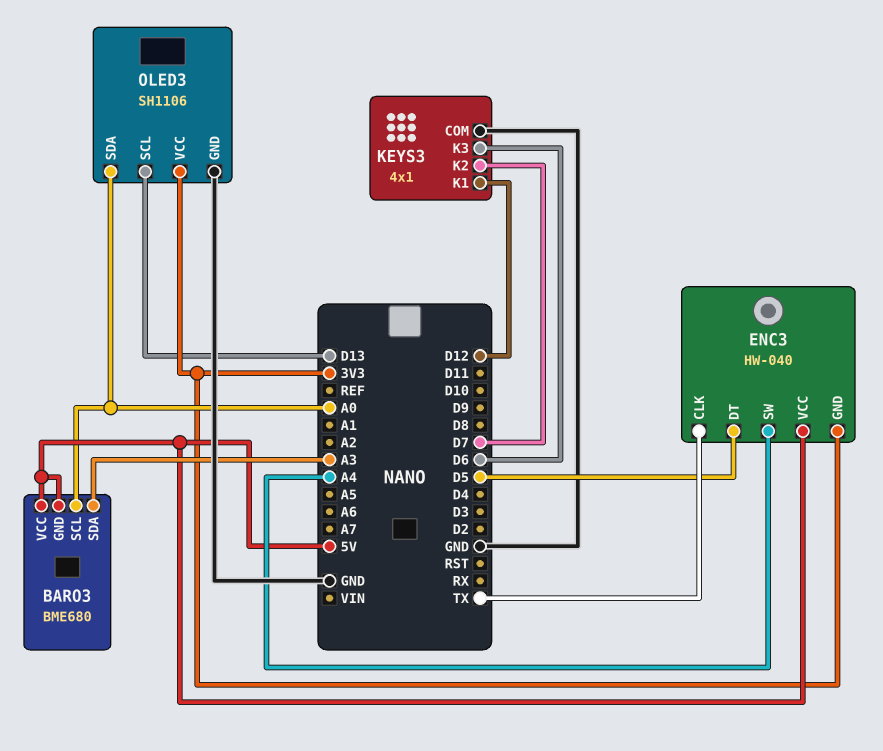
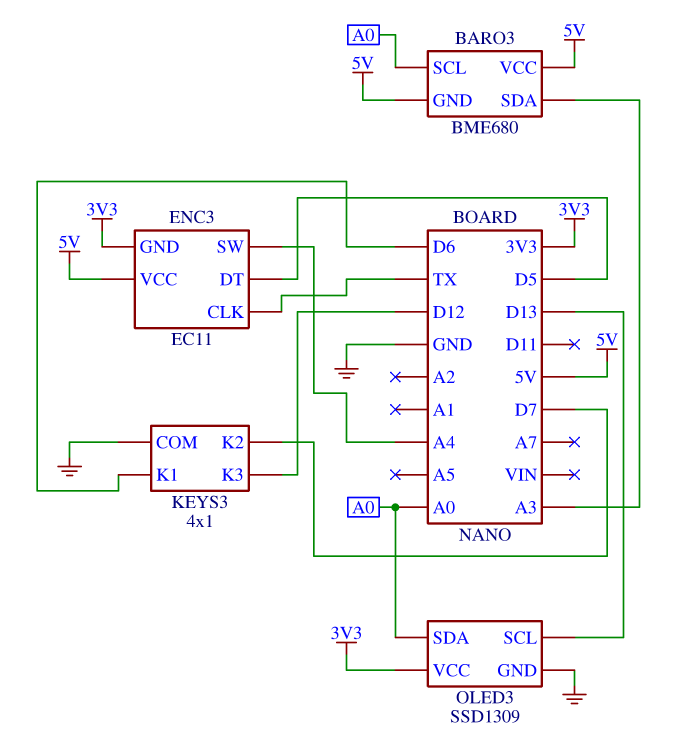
ENC3: HW-040 -> EC11
KEYS3 pin K1: D12 -> D6
KEYS3 pin K3: D6 -> D12
OLED3: SH1106 -> SSD1309

